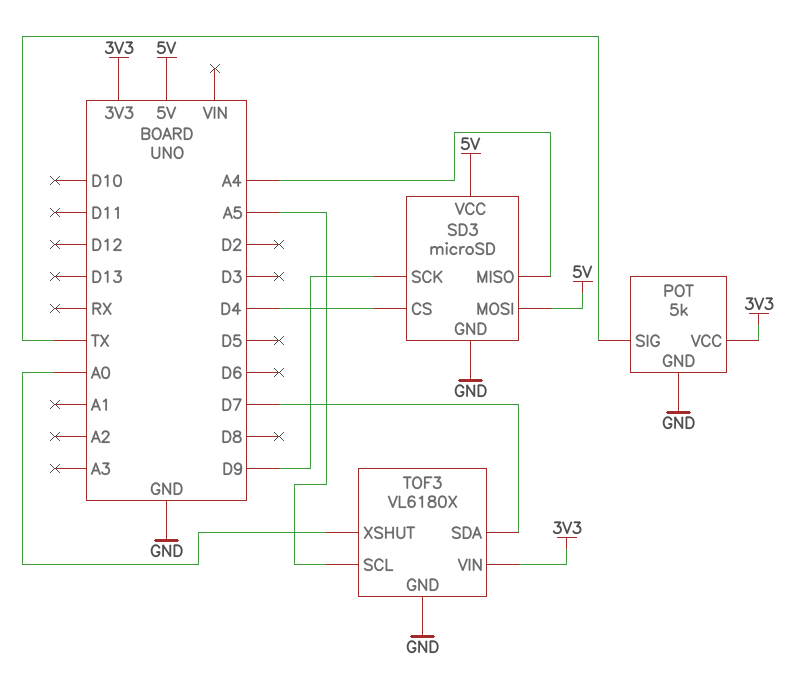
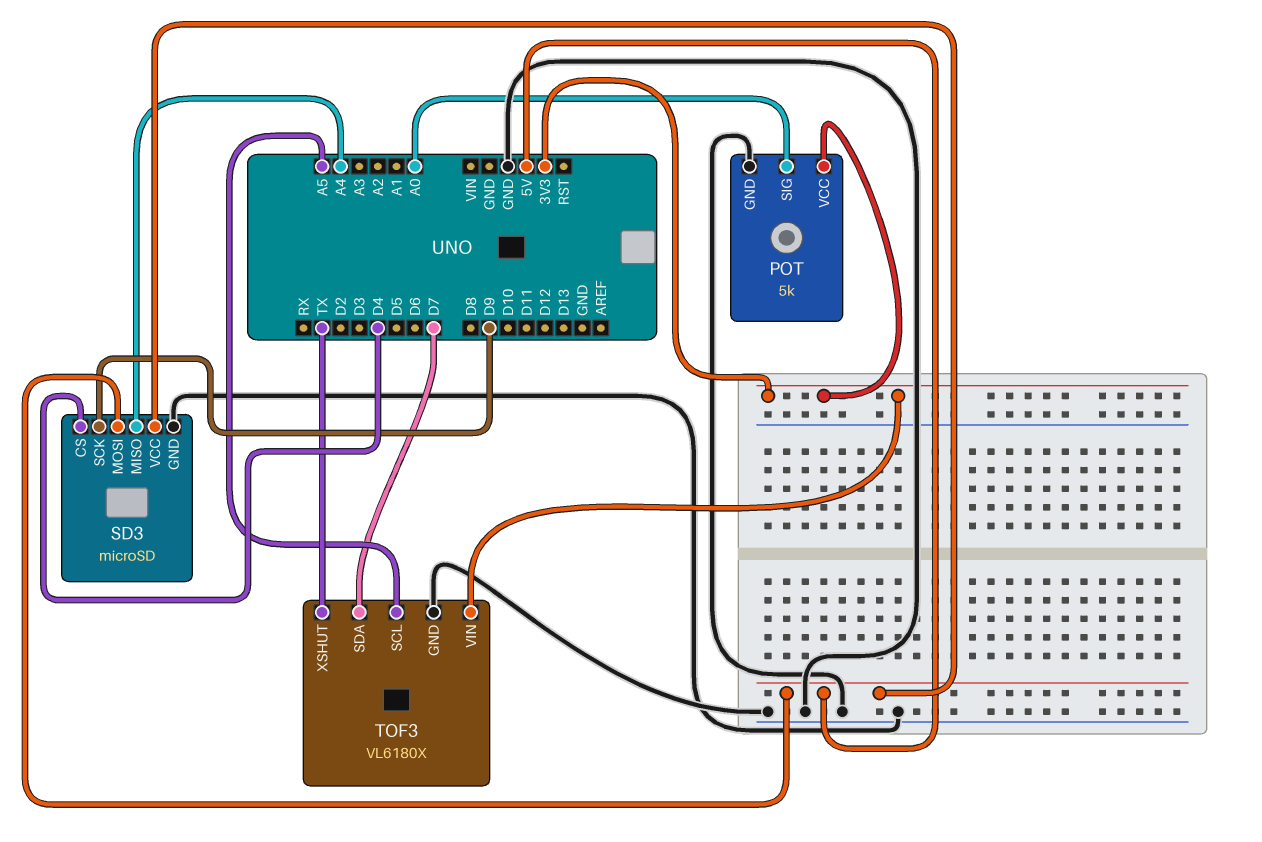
POT pin SIG: TX -> A0
TOF3 pin XSHUT: A0 -> TX

